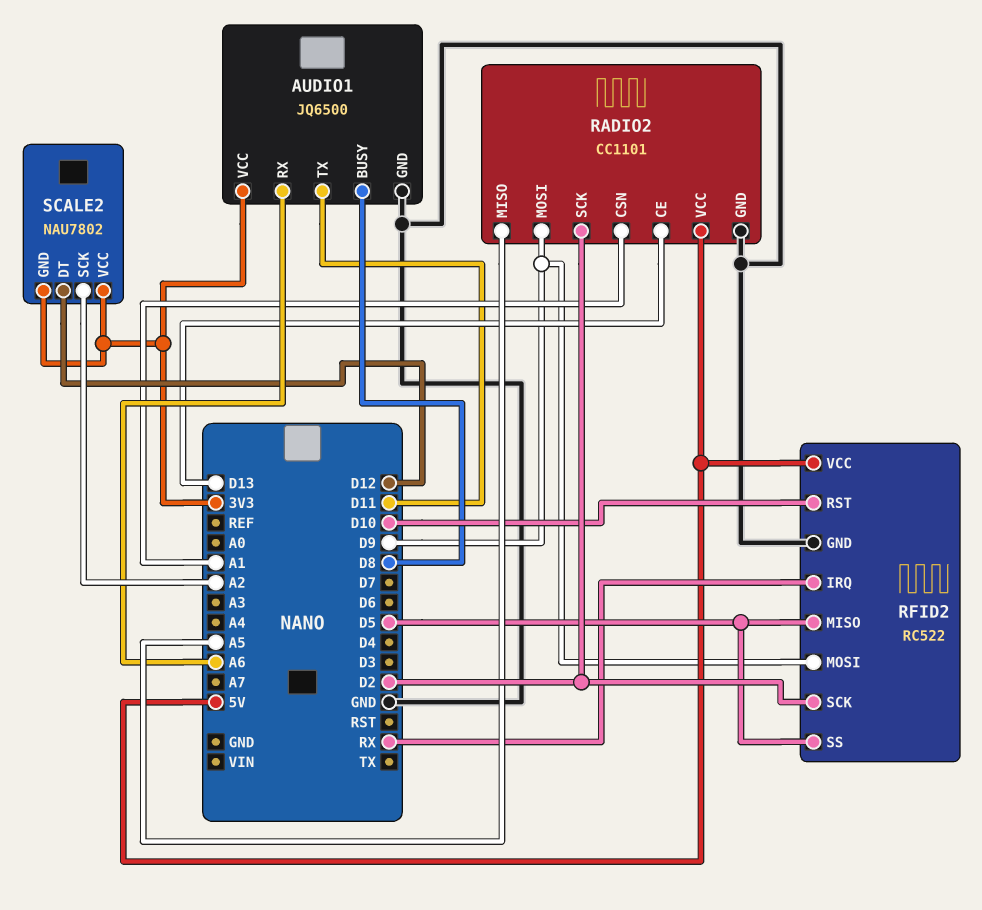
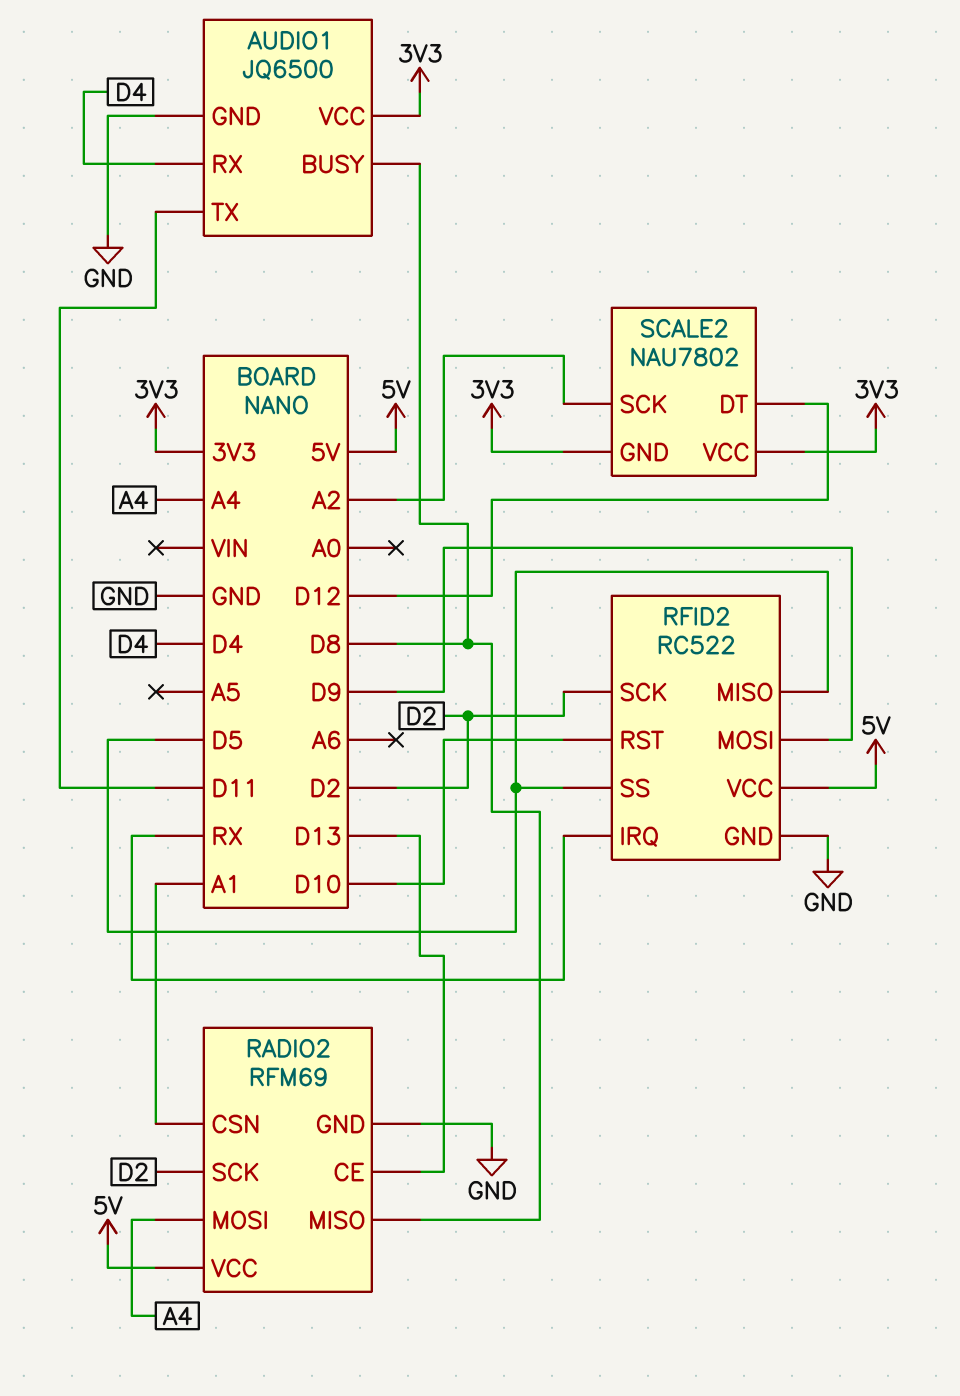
AUDIO1 pin RX: A6 -> D4
RADIO2: CC1101 -> RFM69
RADIO2 pin MISO: A5 -> D8
RADIO2 pin MOSI: D9 -> A4

